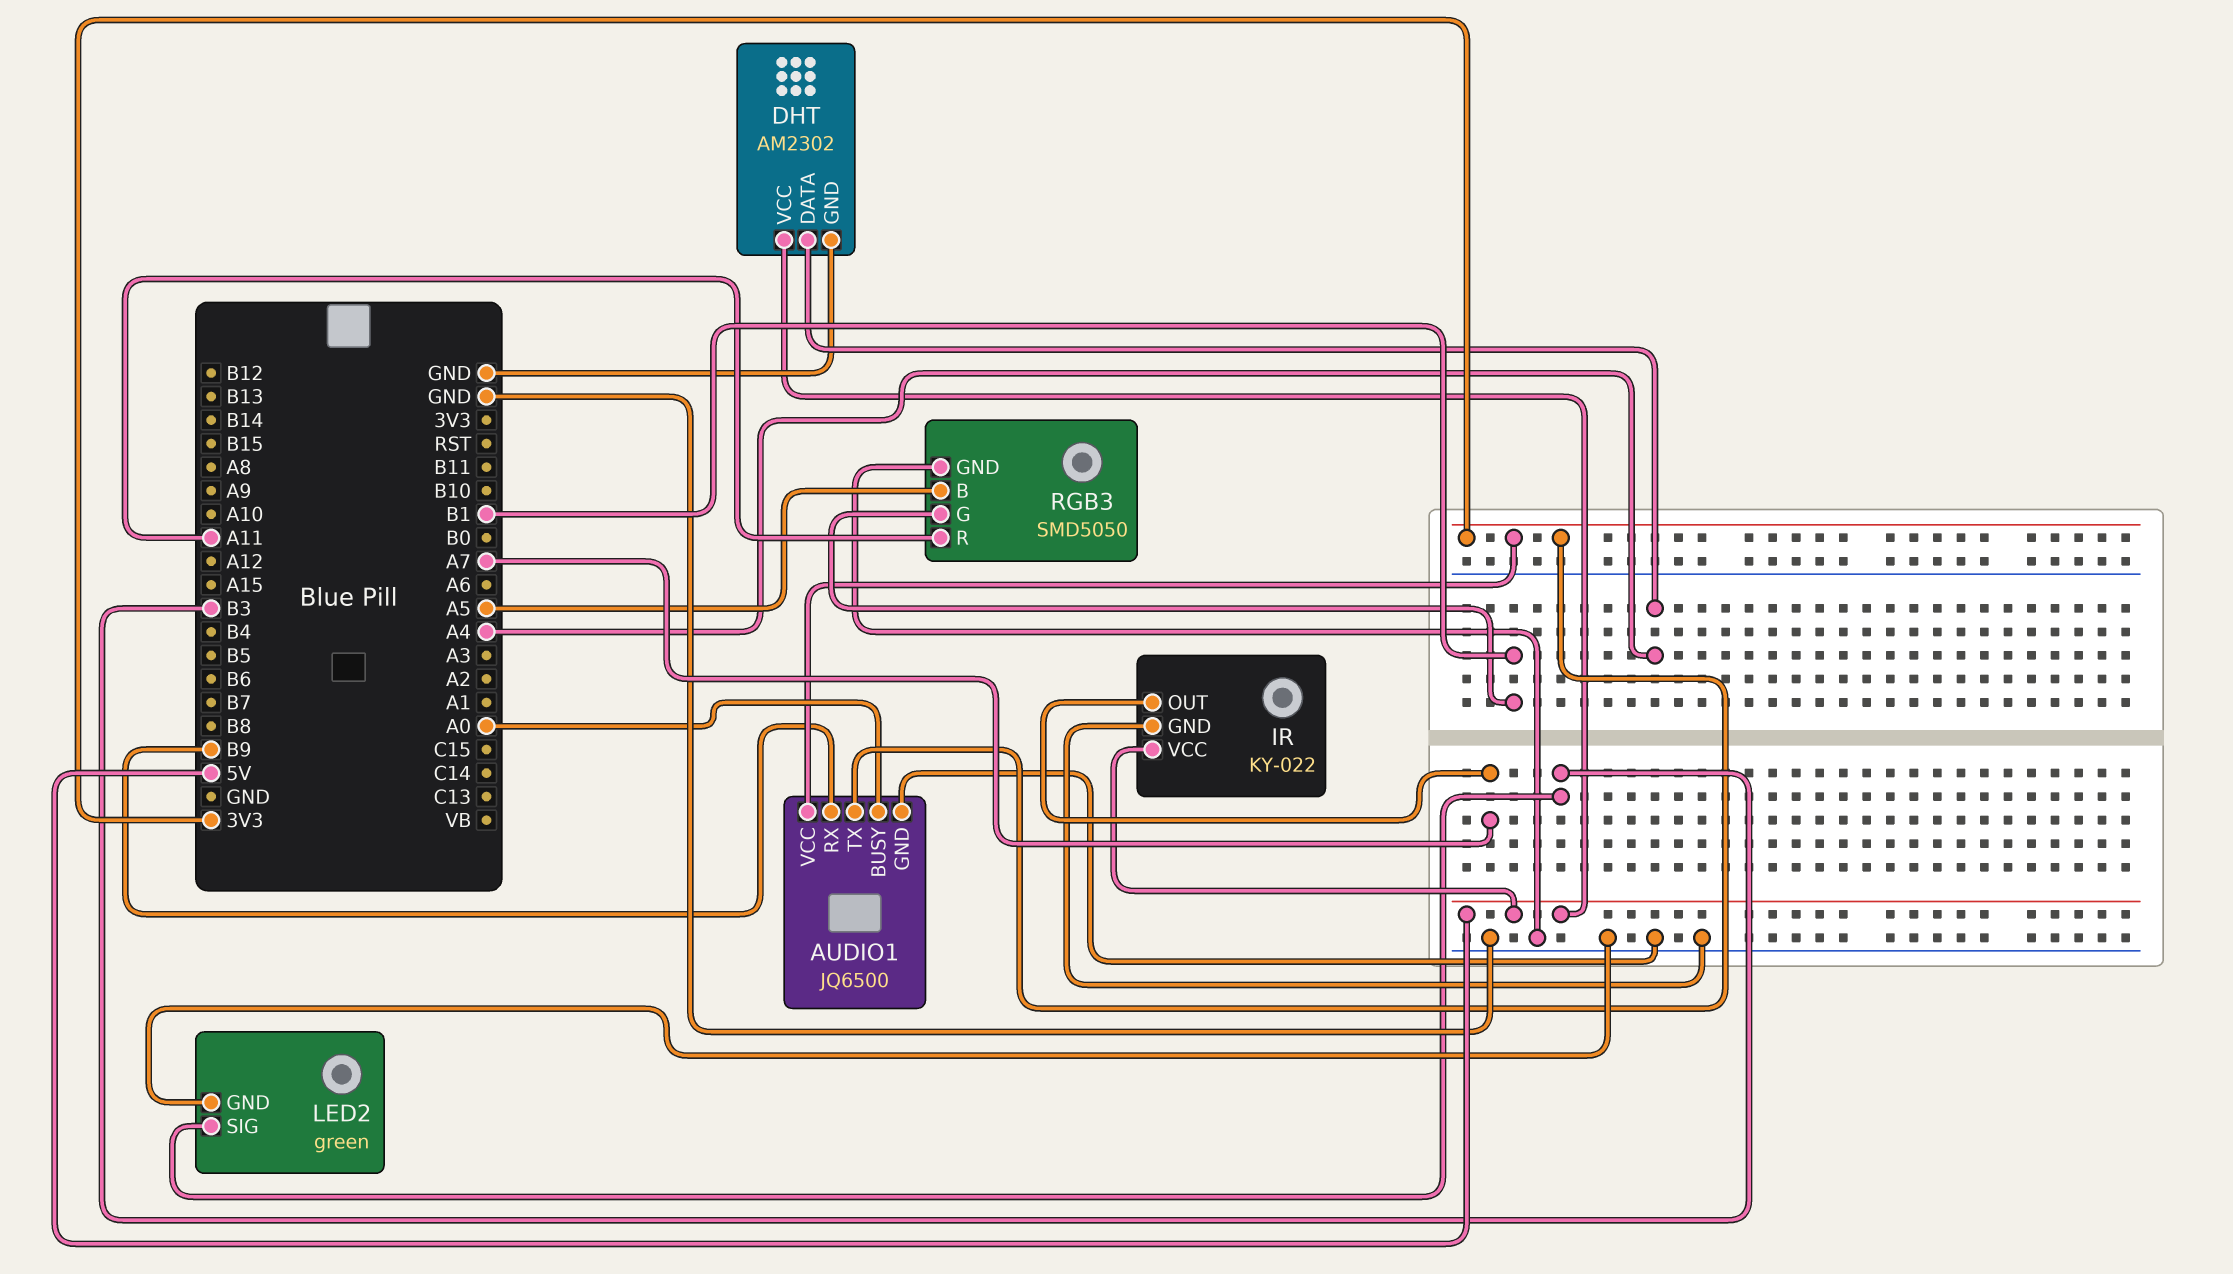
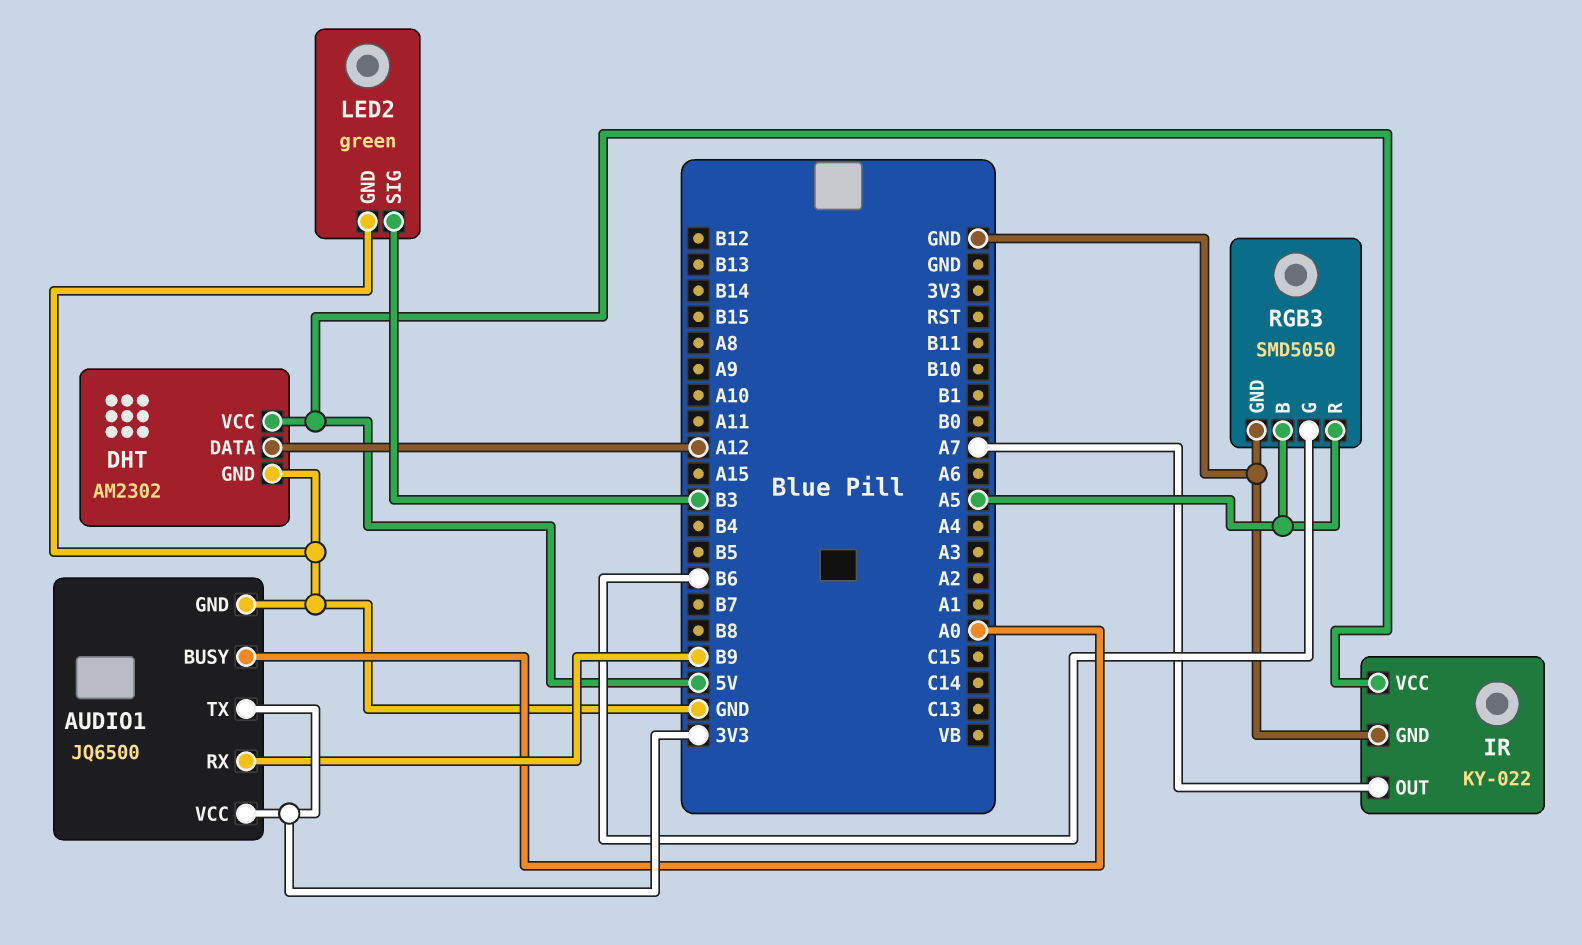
DHT pin DATA: A4 -> A12
RGB3 pin G: B1 -> B6
RGB3 pin R: A11 -> A5

